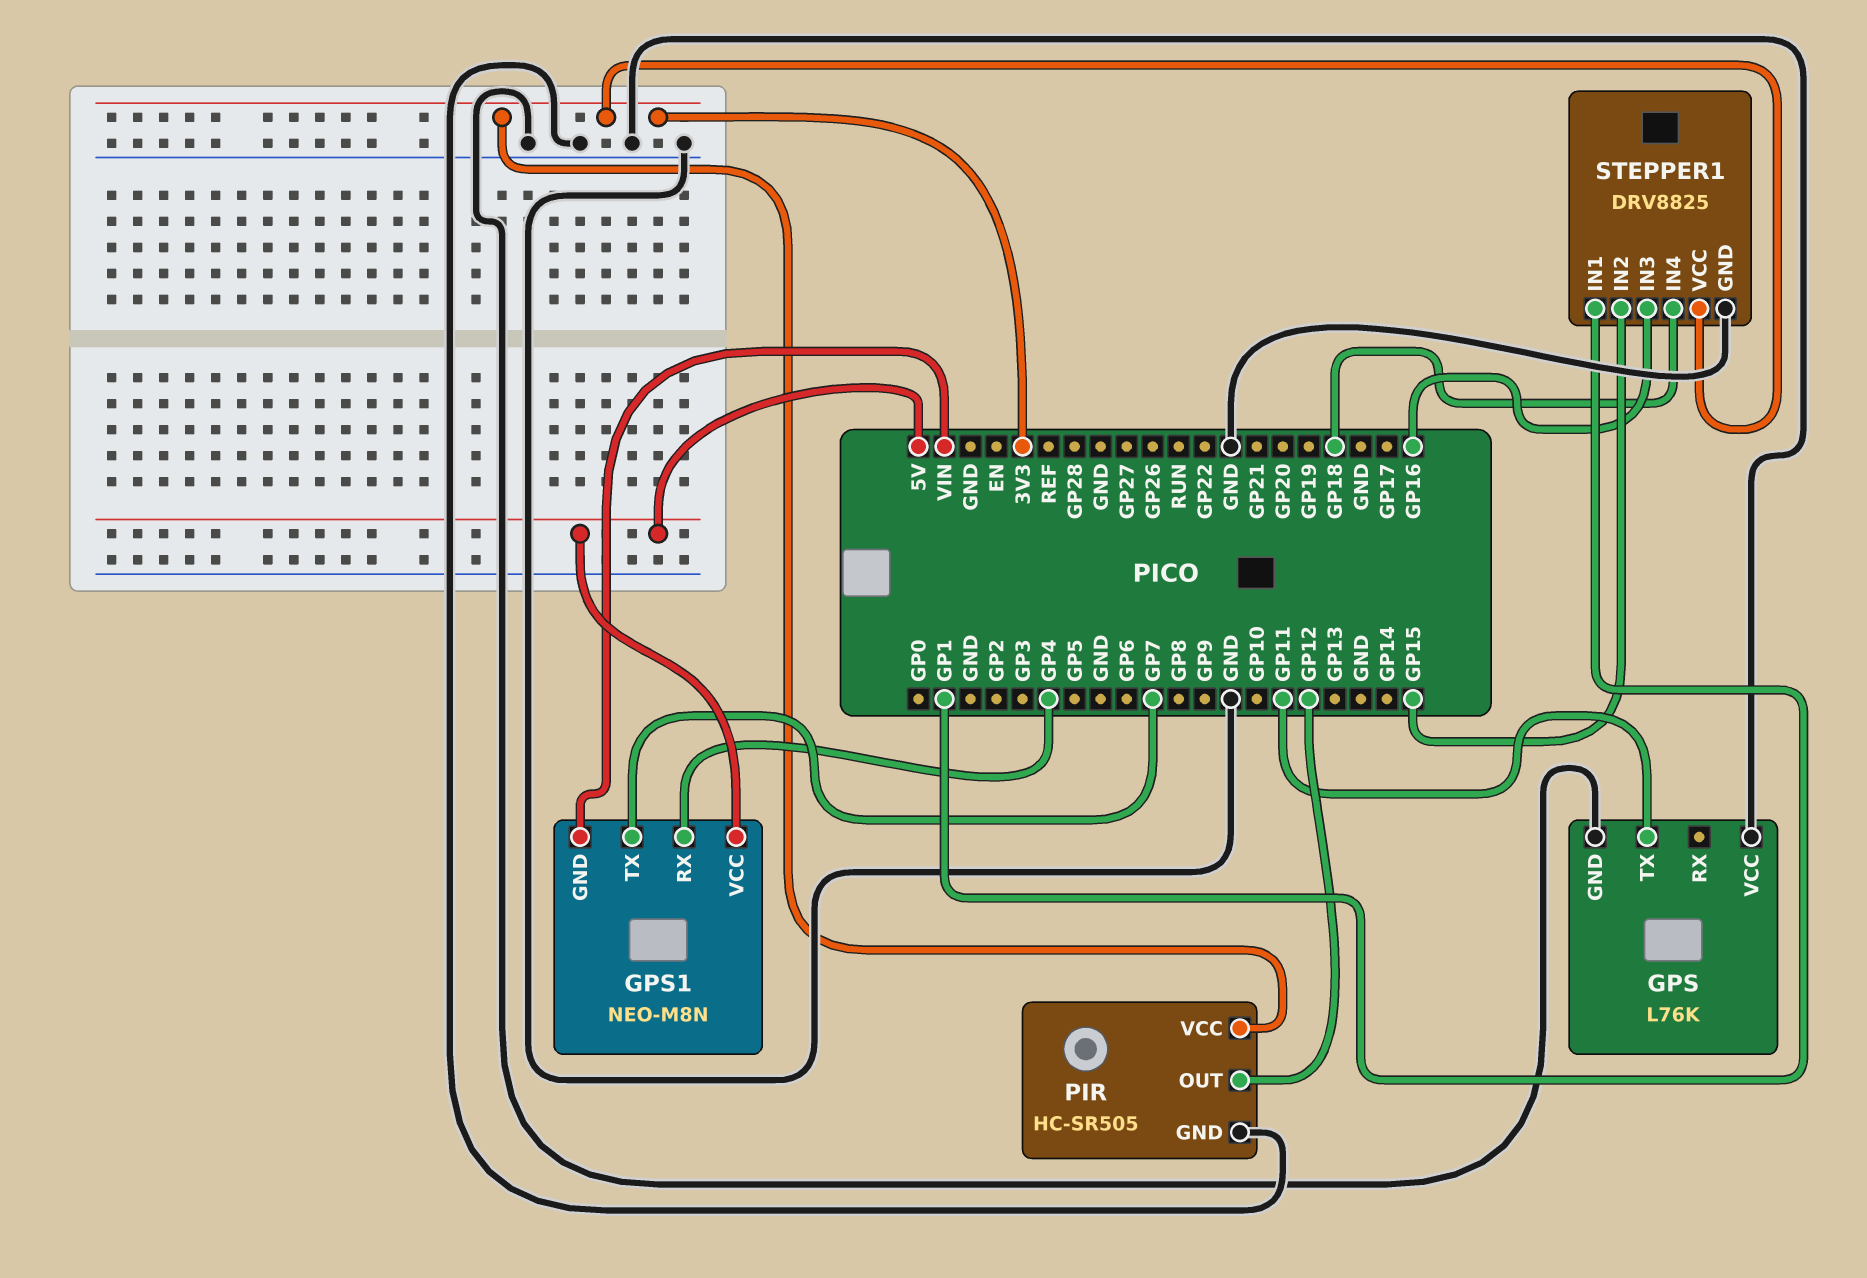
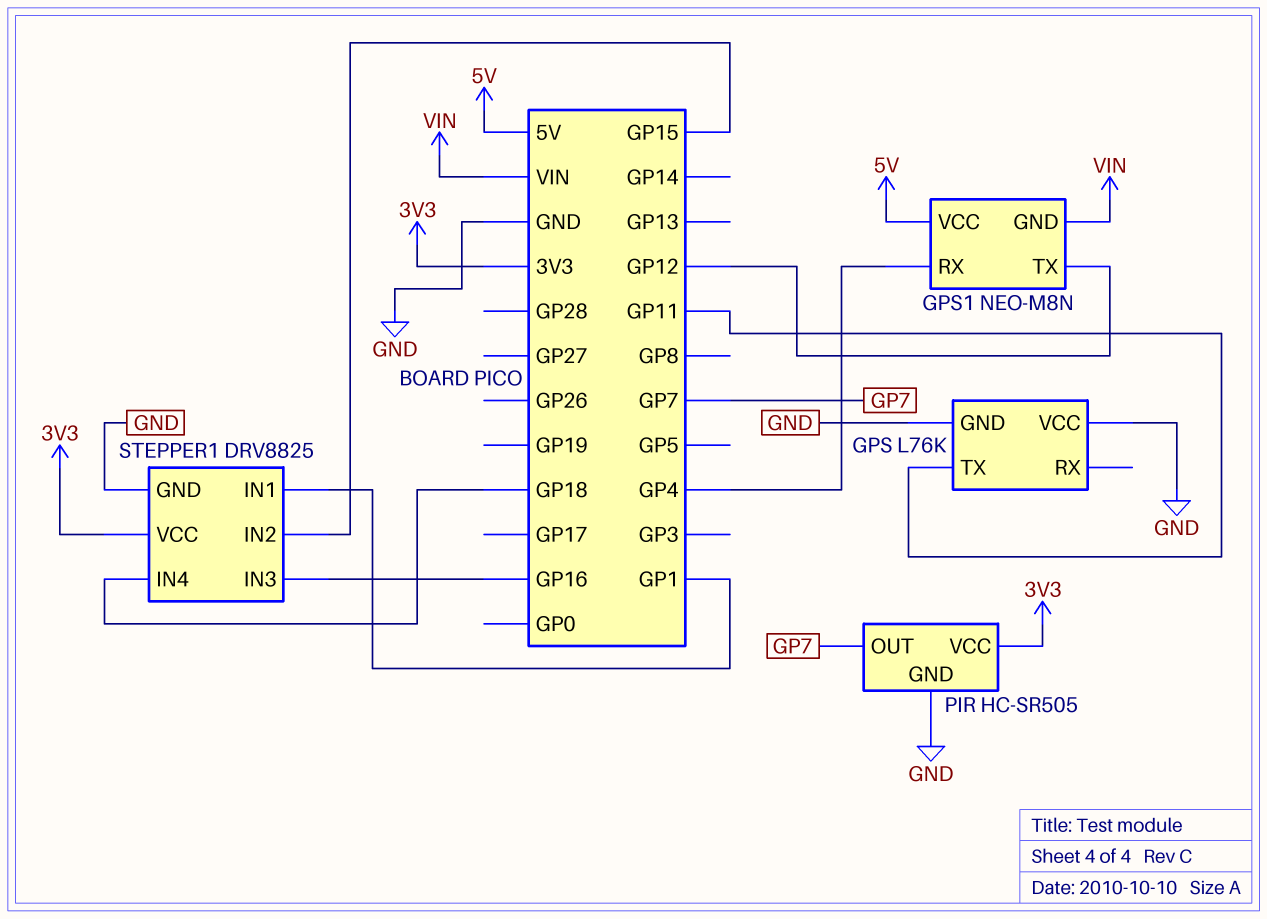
GPS1 pin TX: GP7 -> GP12
PIR pin OUT: GP12 -> GP7

